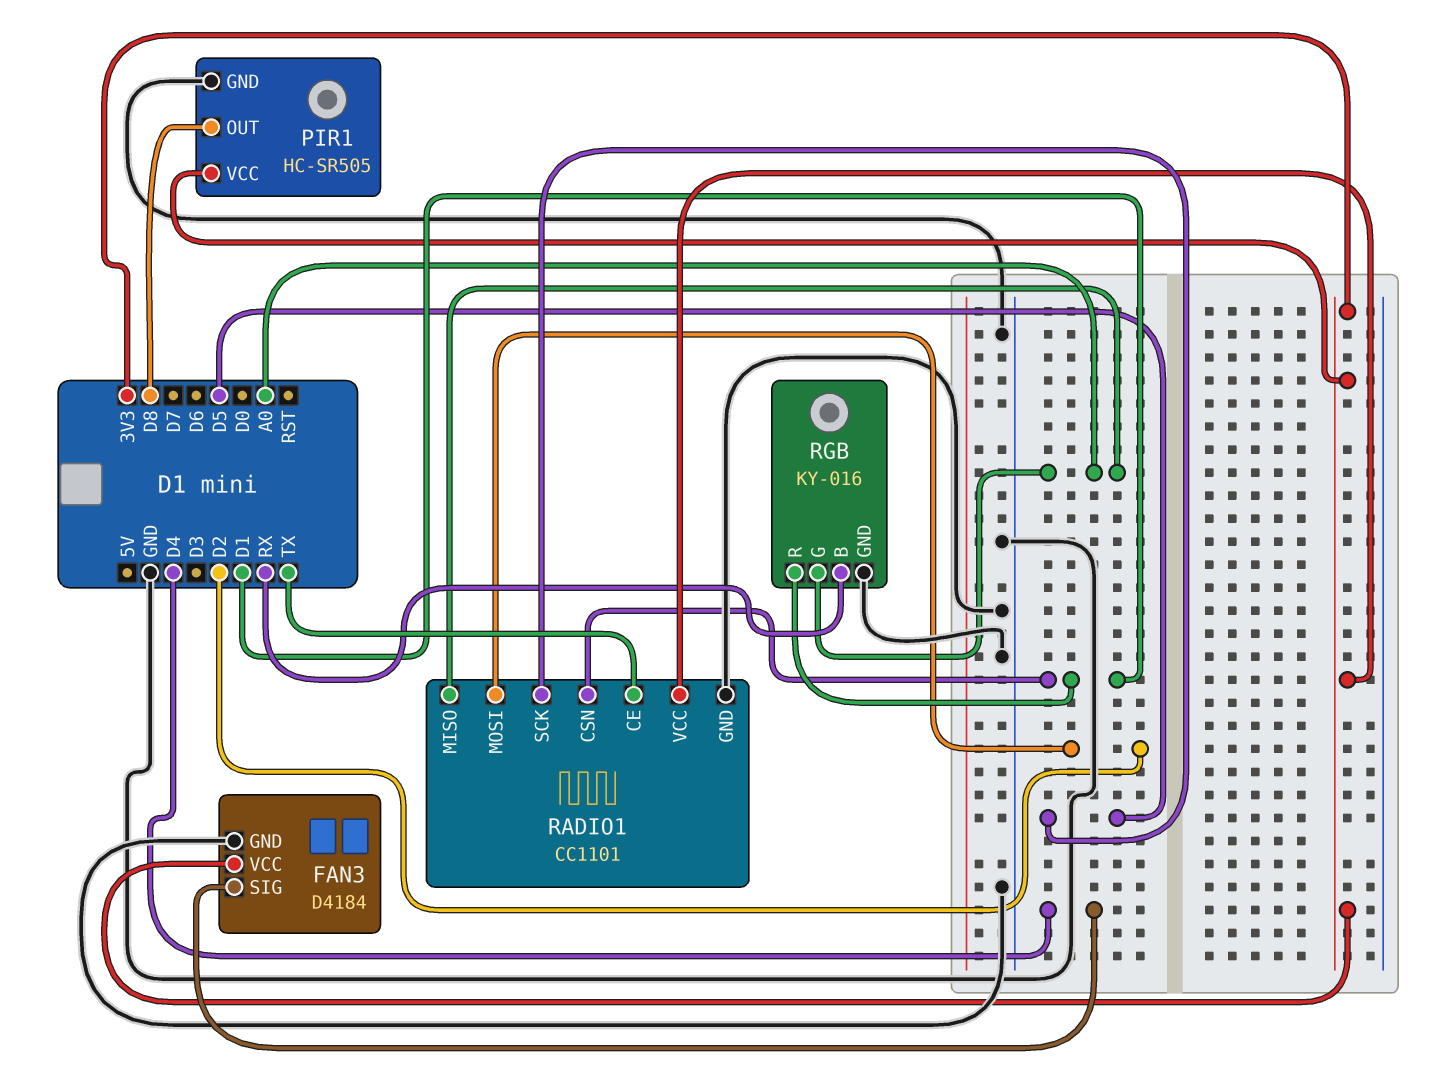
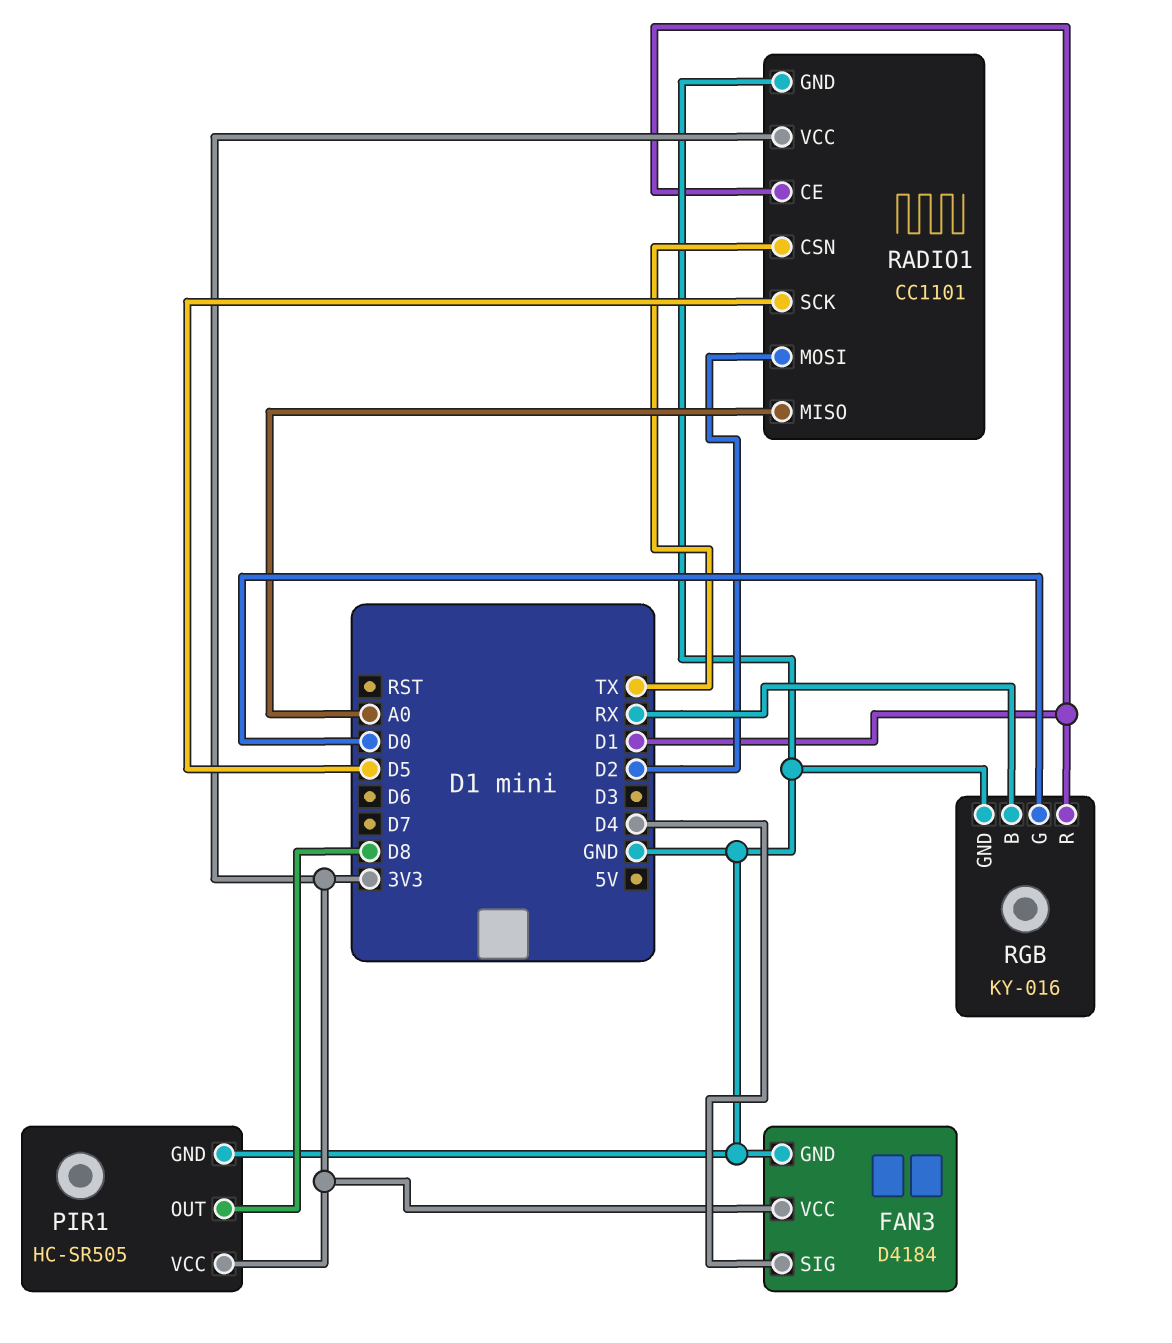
RADIO1 pin CE: TX -> D1
RADIO1 pin CSN: D1 -> TX
RGB pin G: A0 -> D0

